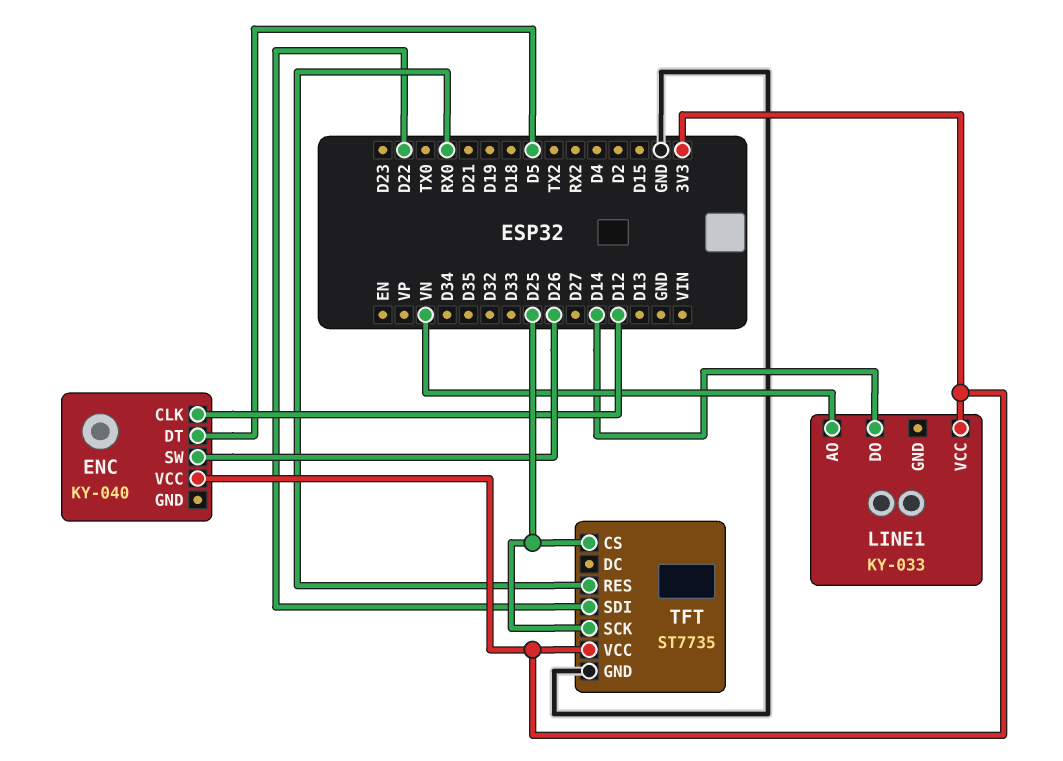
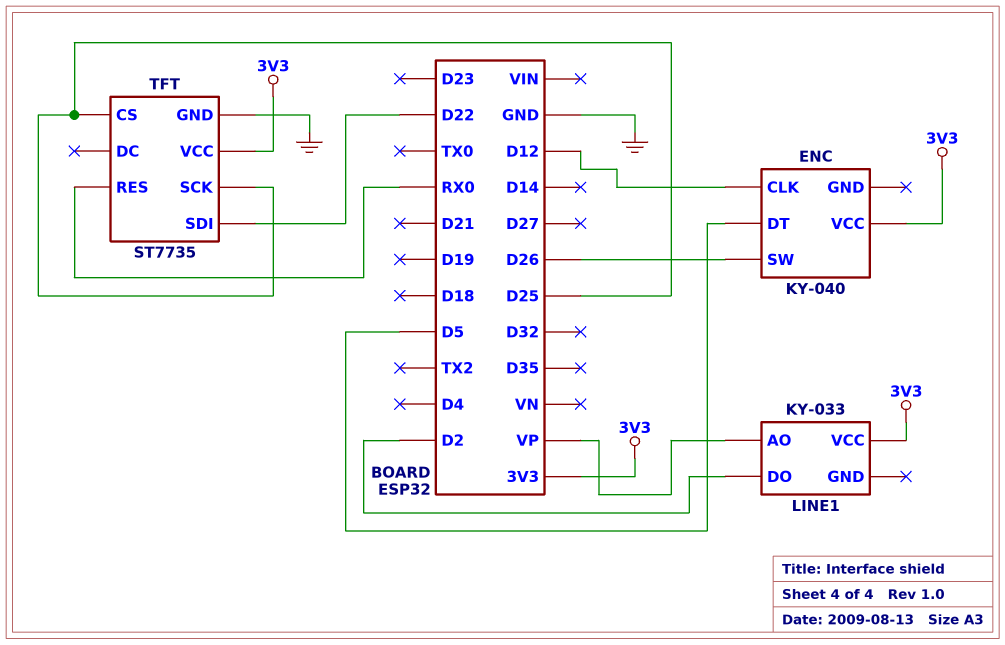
LINE1 pin AO: VN -> VP
LINE1 pin DO: D14 -> D2

